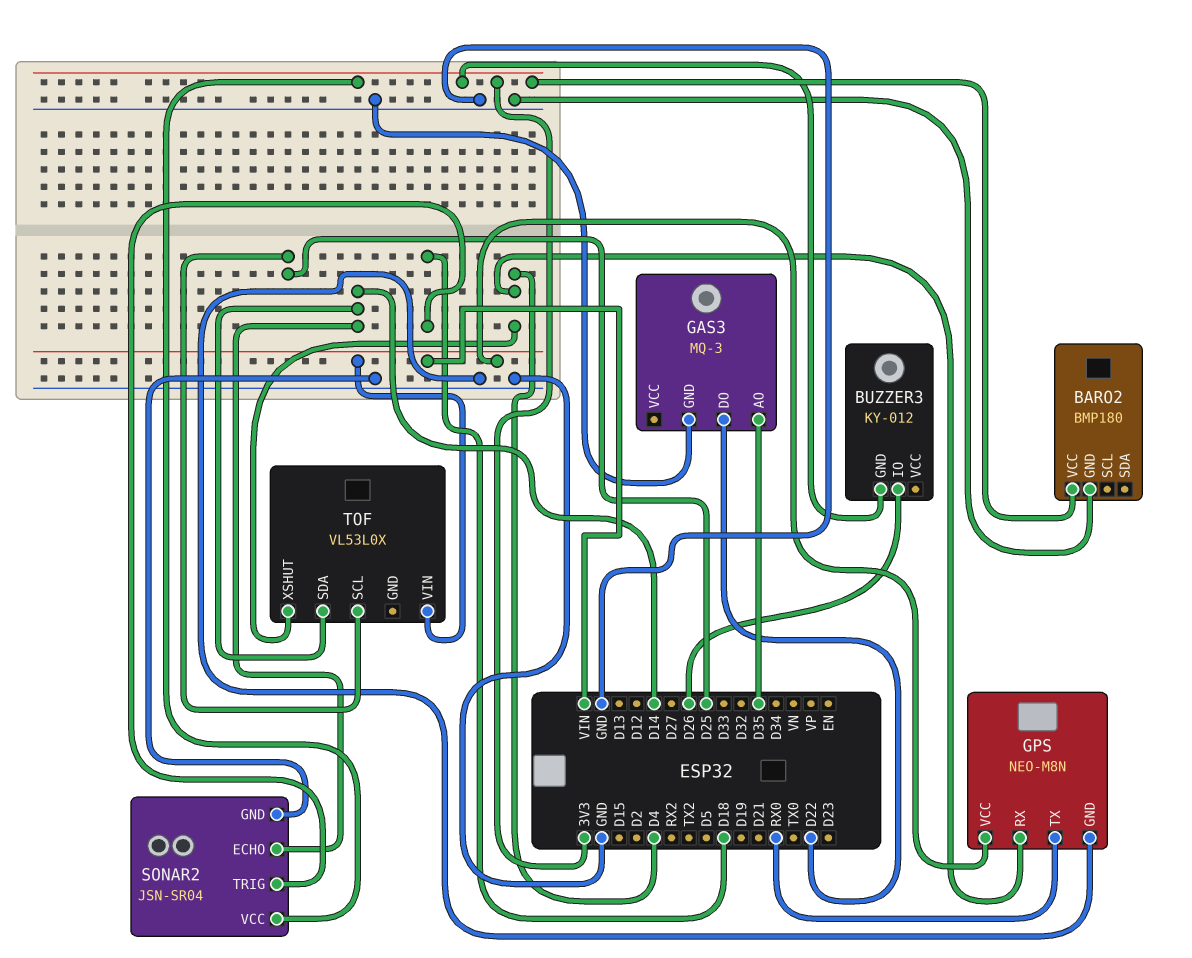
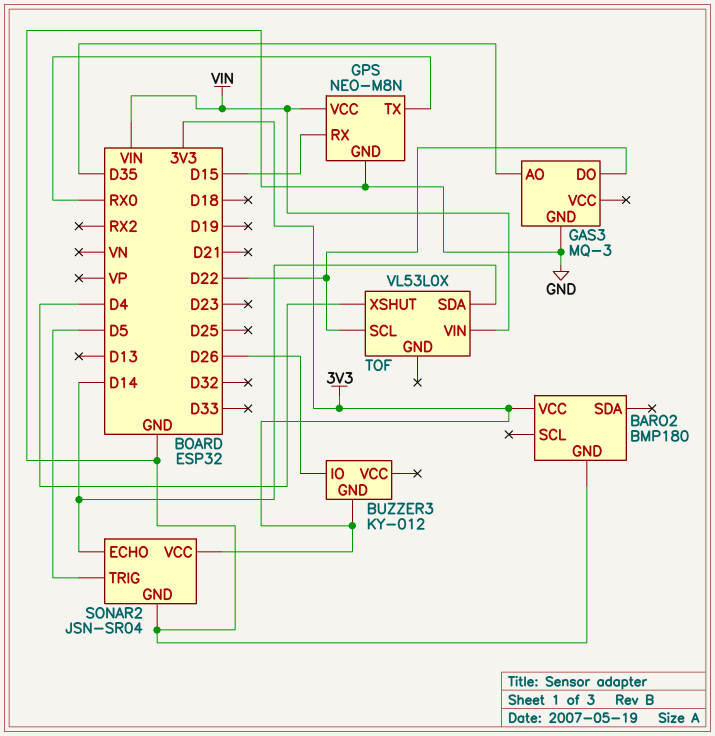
GPS pin RX: D4 -> D15
SONAR2 pin TRIG: D18 -> D5
TOF pin SCL: D25 -> D22

